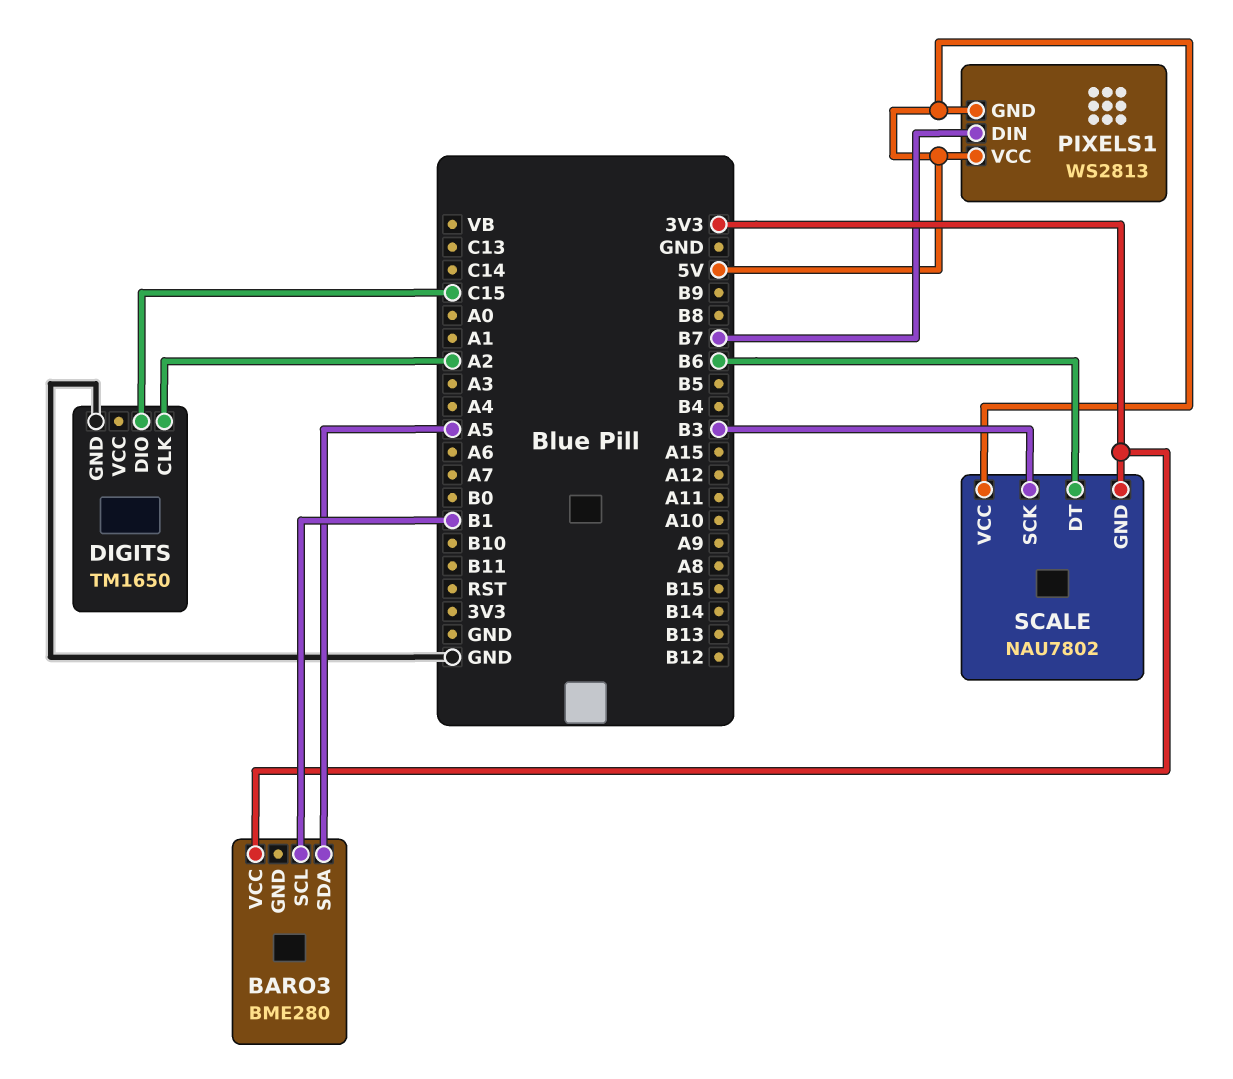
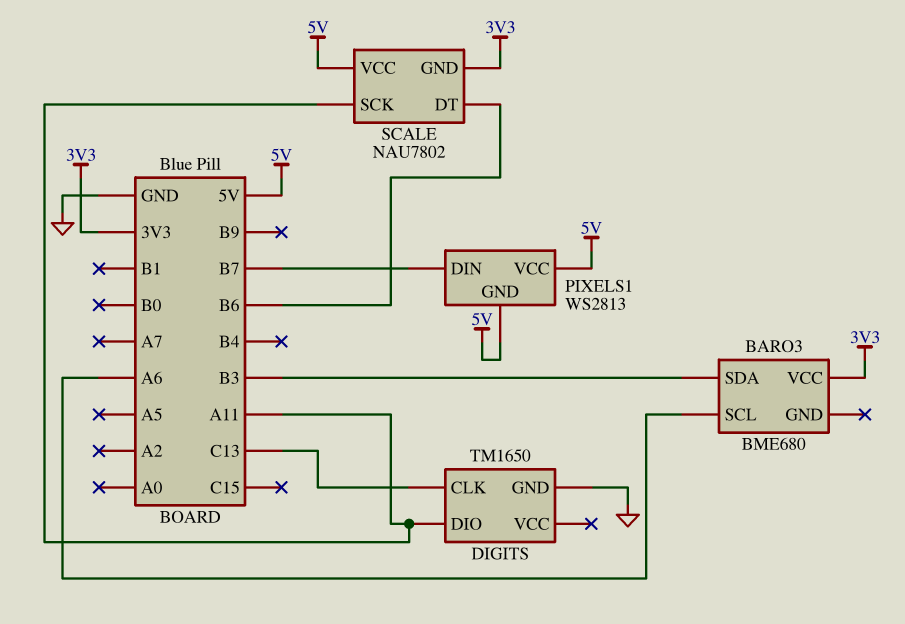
BARO3: BME280 -> BME680
BARO3 pin SCL: B1 -> A6
BARO3 pin SDA: A5 -> B3
DIGITS pin CLK: A2 -> C13
DIGITS pin DIO: C15 -> A11
SCALE pin SCK: B3 -> A11

